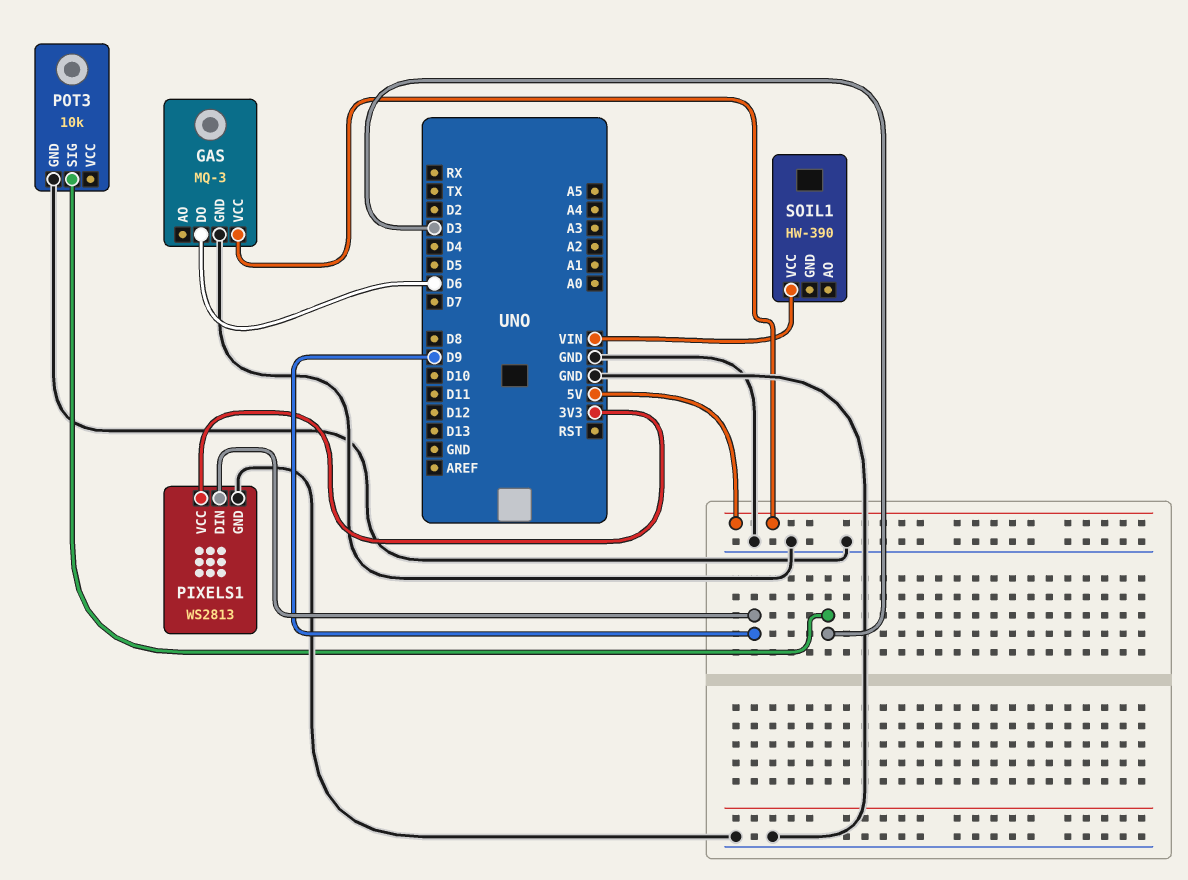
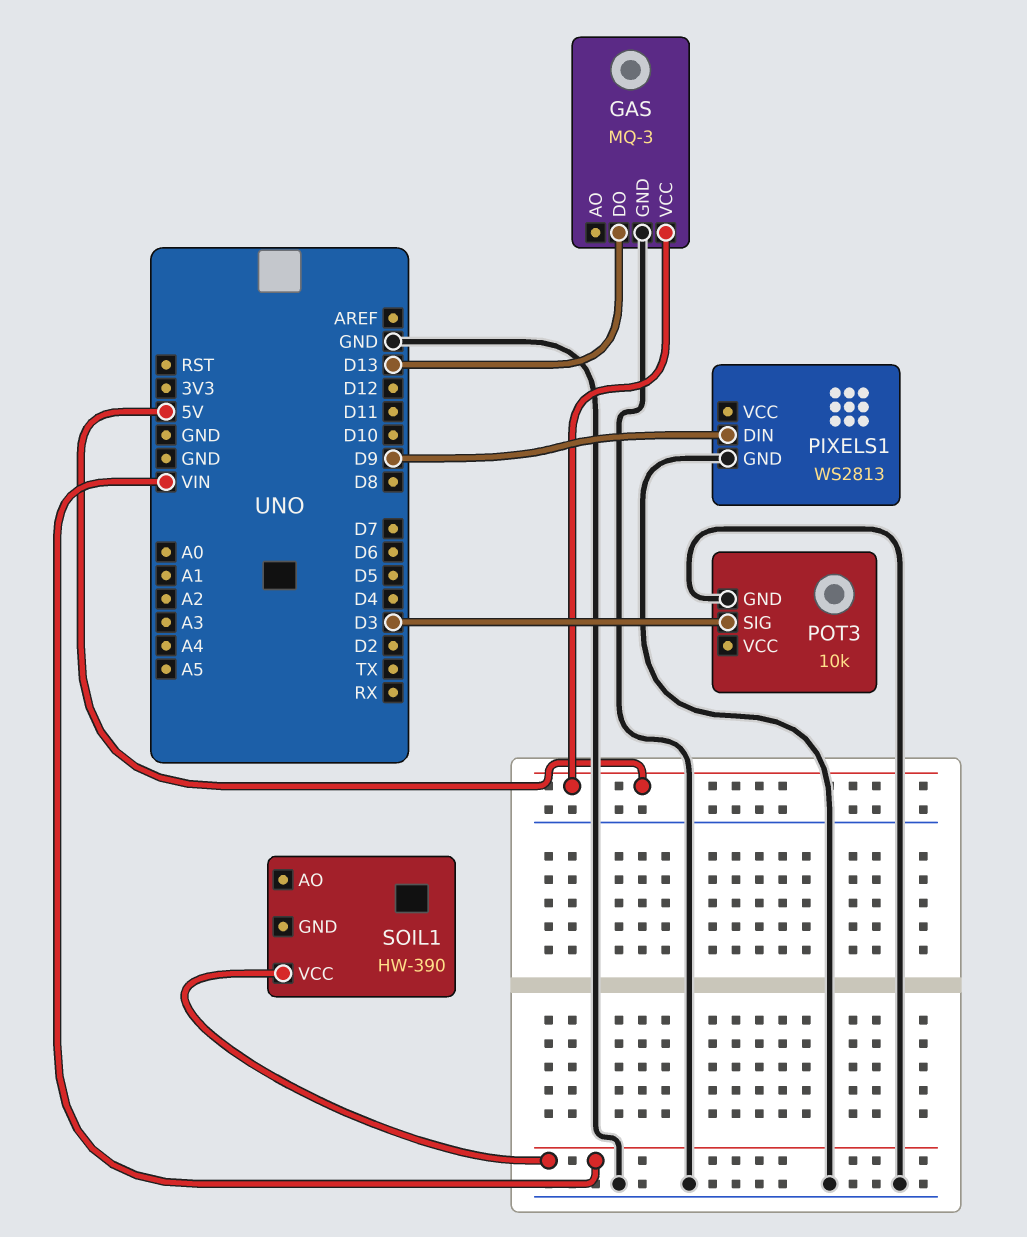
GAS pin DO: D6 -> D13
PIXELS1 pin VCC: 3V3 -> none

